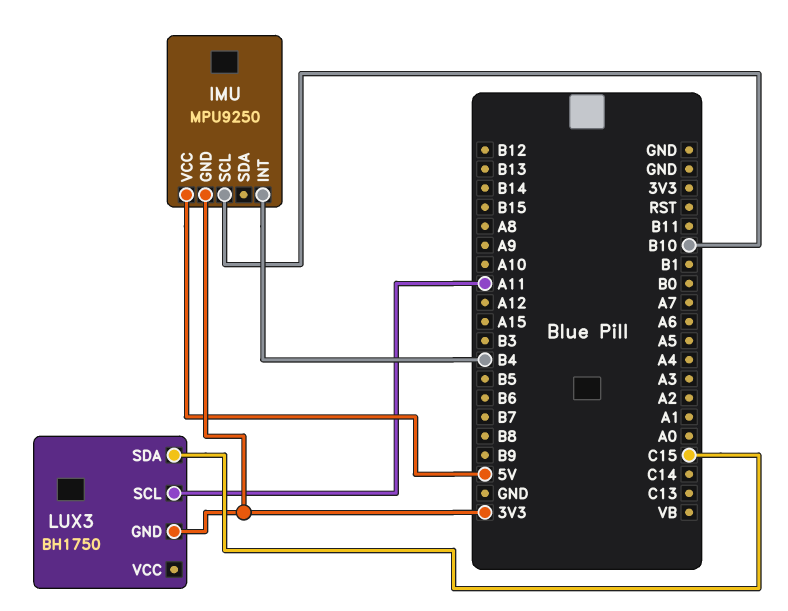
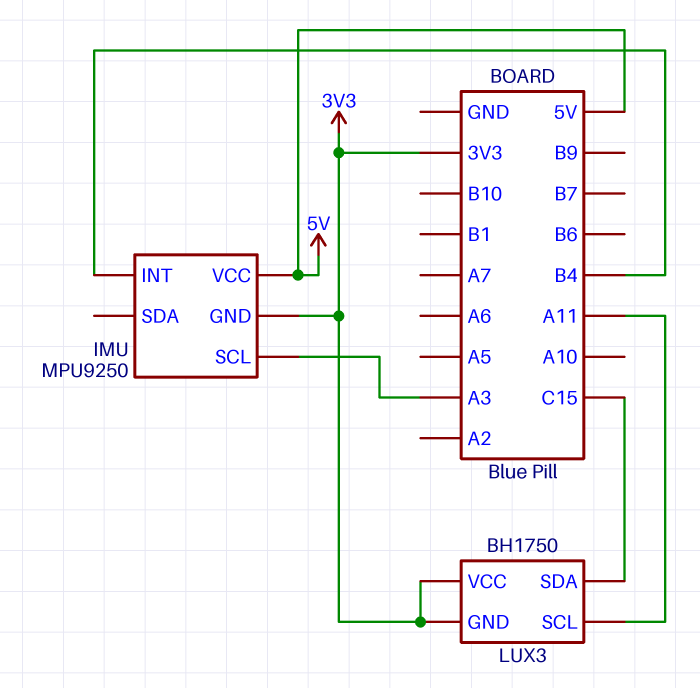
IMU pin SCL: B10 -> A3
LUX3 pin VCC: none -> 3V3

